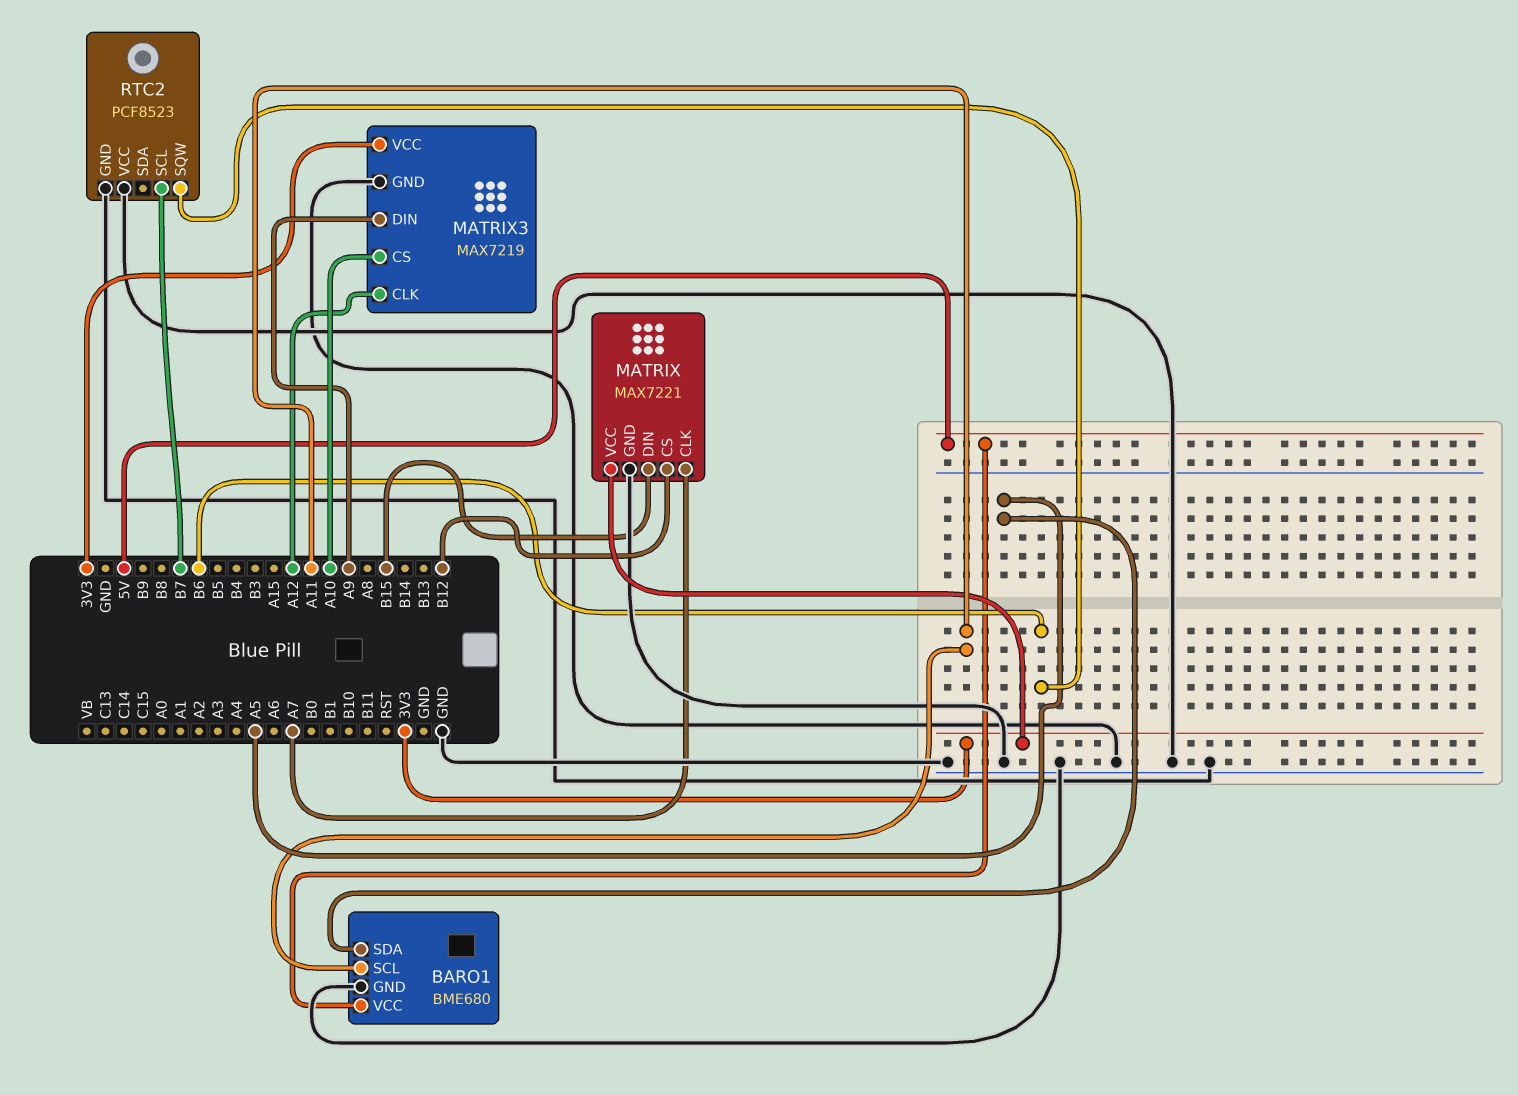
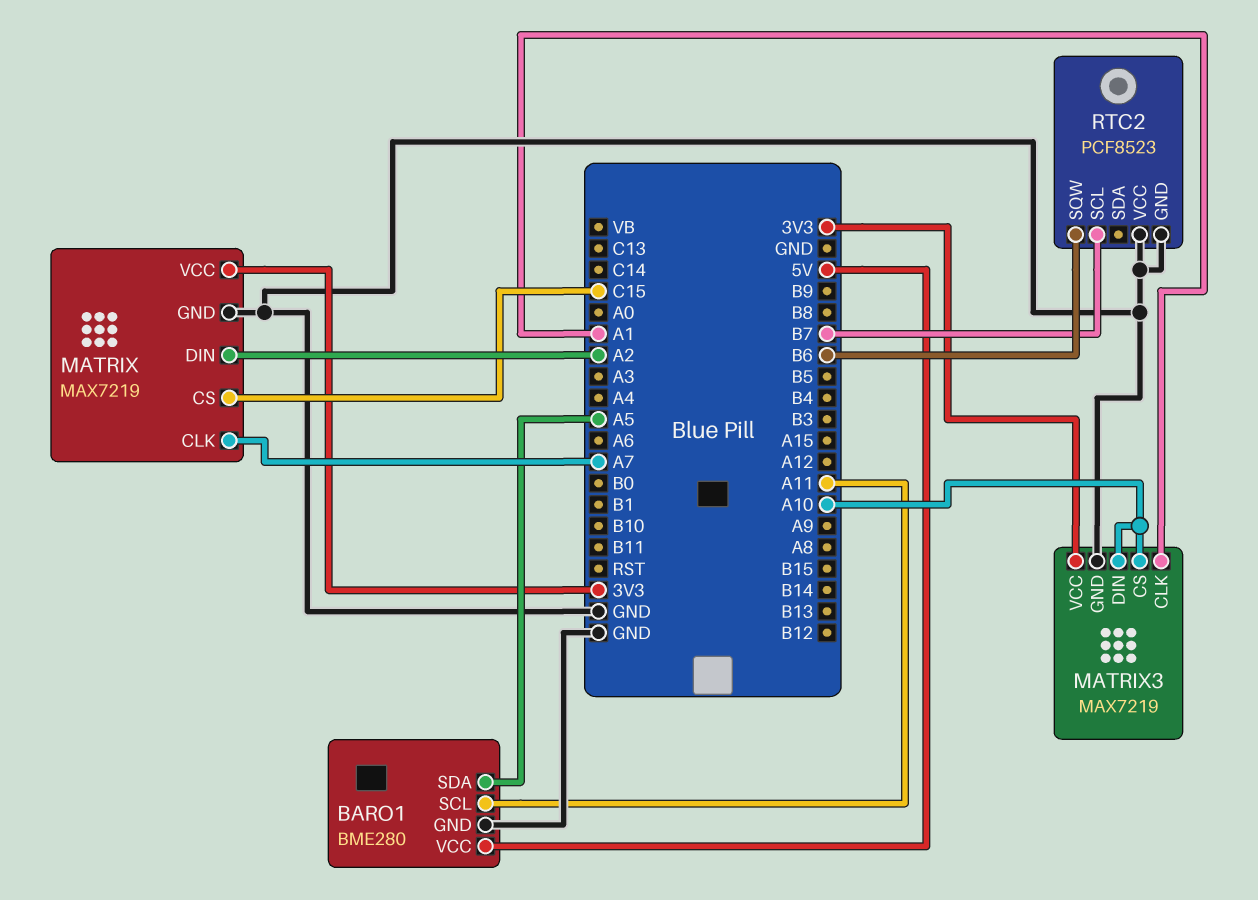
BARO1: BME680 -> BME280
MATRIX: MAX7221 -> MAX7219
MATRIX pin CS: B12 -> C15
MATRIX pin DIN: B15 -> A2
MATRIX3 pin CLK: A12 -> A1
MATRIX3 pin DIN: A9 -> A10

